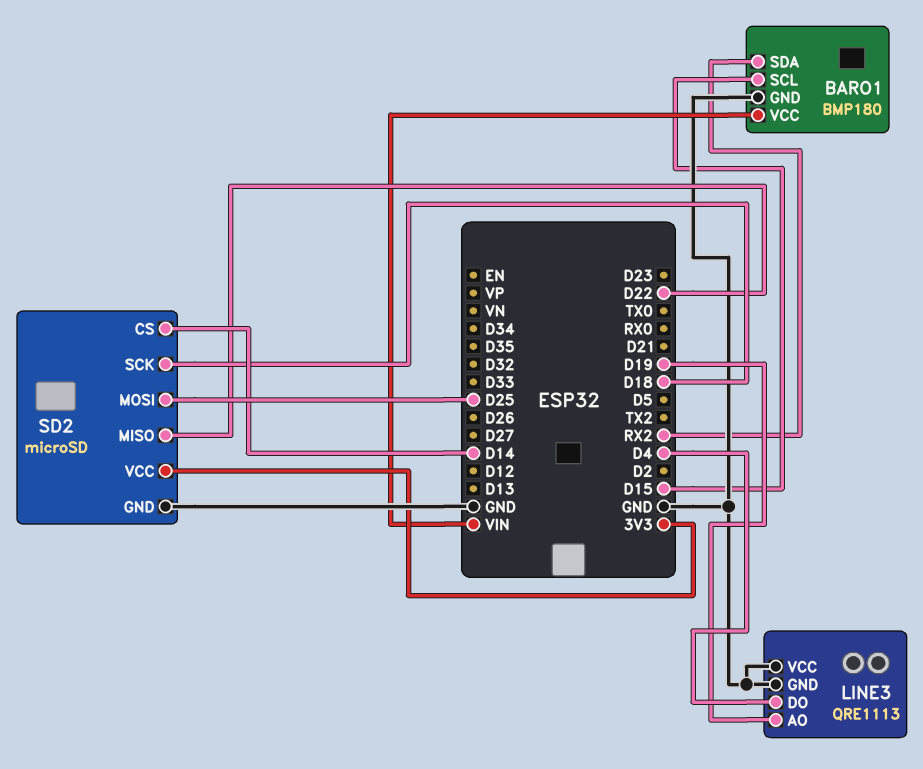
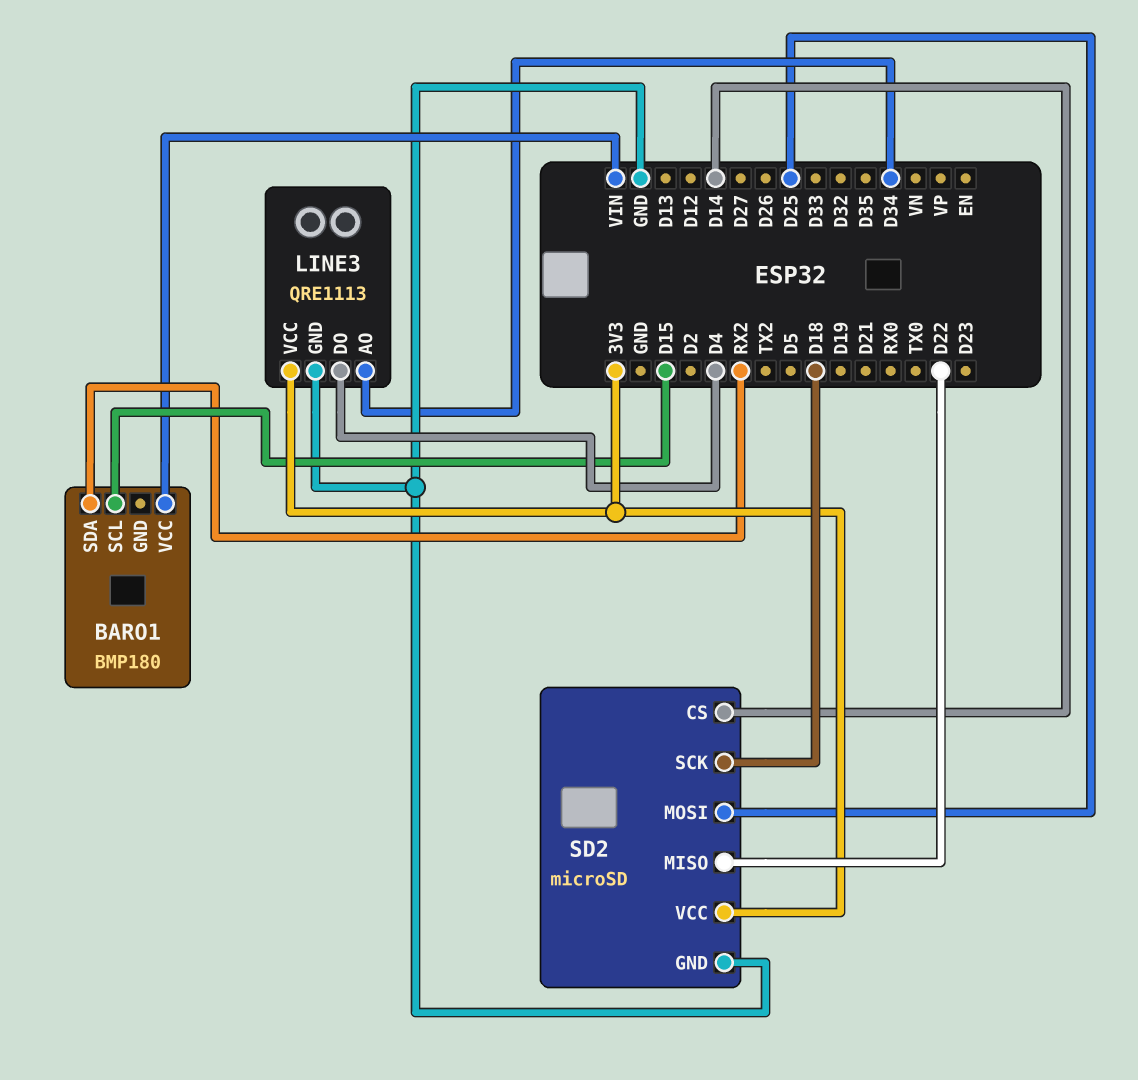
BARO1 pin GND: GND -> none
LINE3 pin AO: D19 -> D34
LINE3 pin VCC: GND -> 3V3

